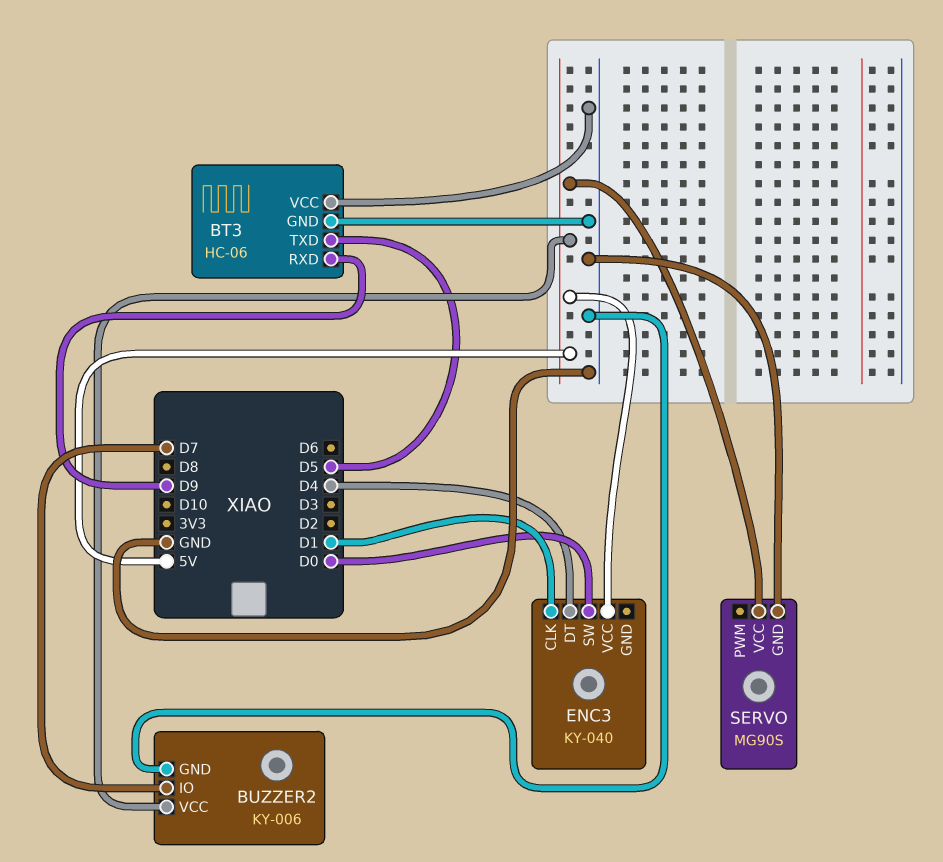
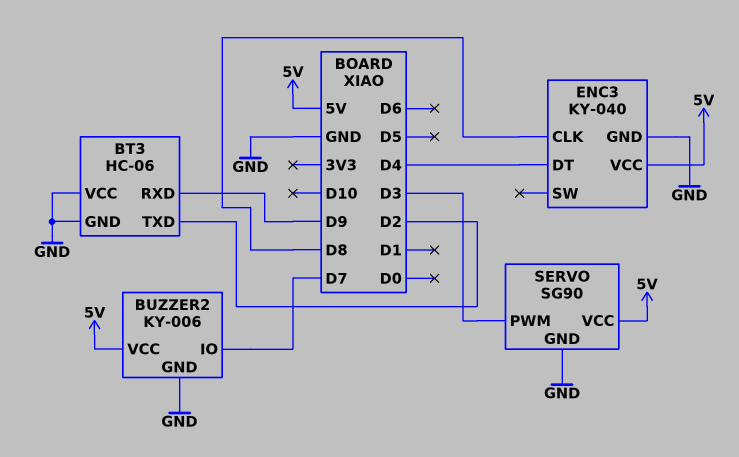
BT3 pin TXD: D5 -> D2
ENC3 pin CLK: D1 -> D8
ENC3 pin GND: none -> GND
ENC3 pin SW: D0 -> none
SERVO: MG90S -> SG90
SERVO pin PWM: none -> D3

